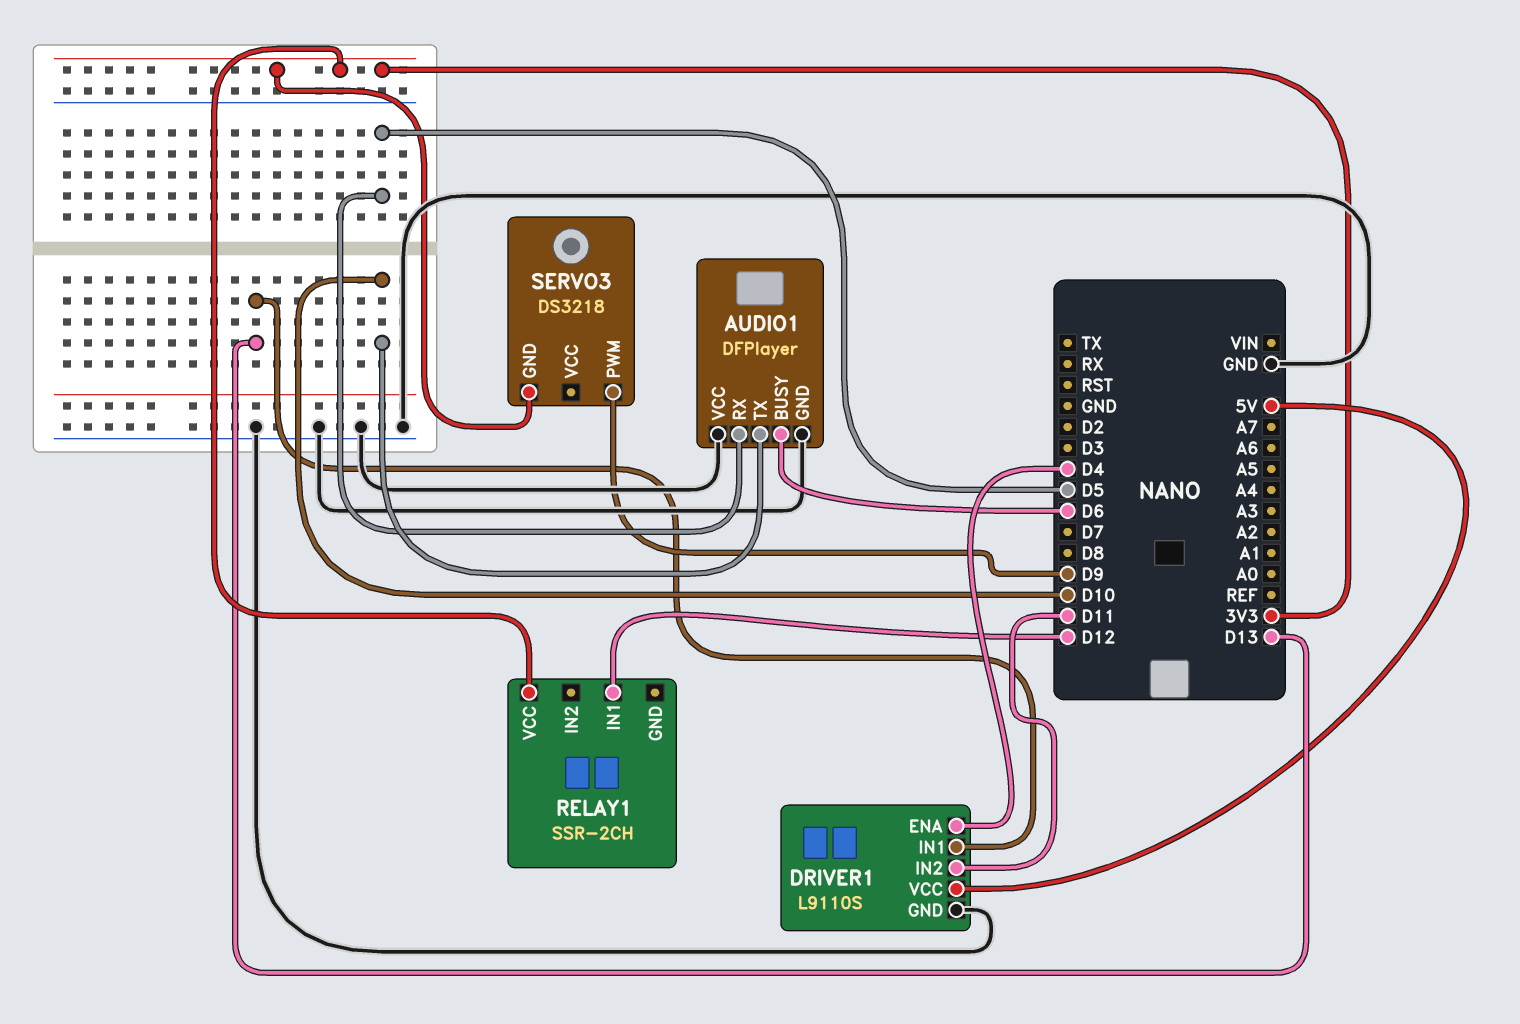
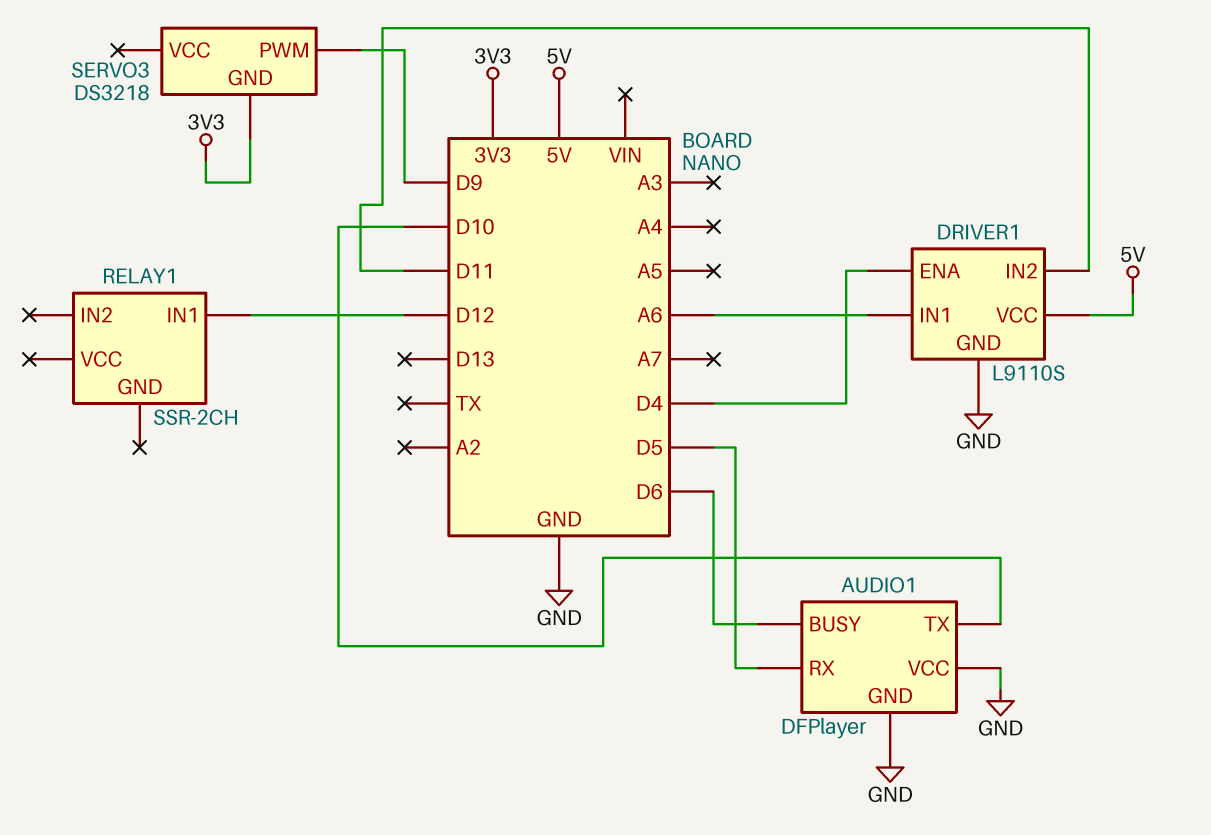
DRIVER1 pin IN1: D13 -> A6
RELAY1 pin VCC: 3V3 -> none

